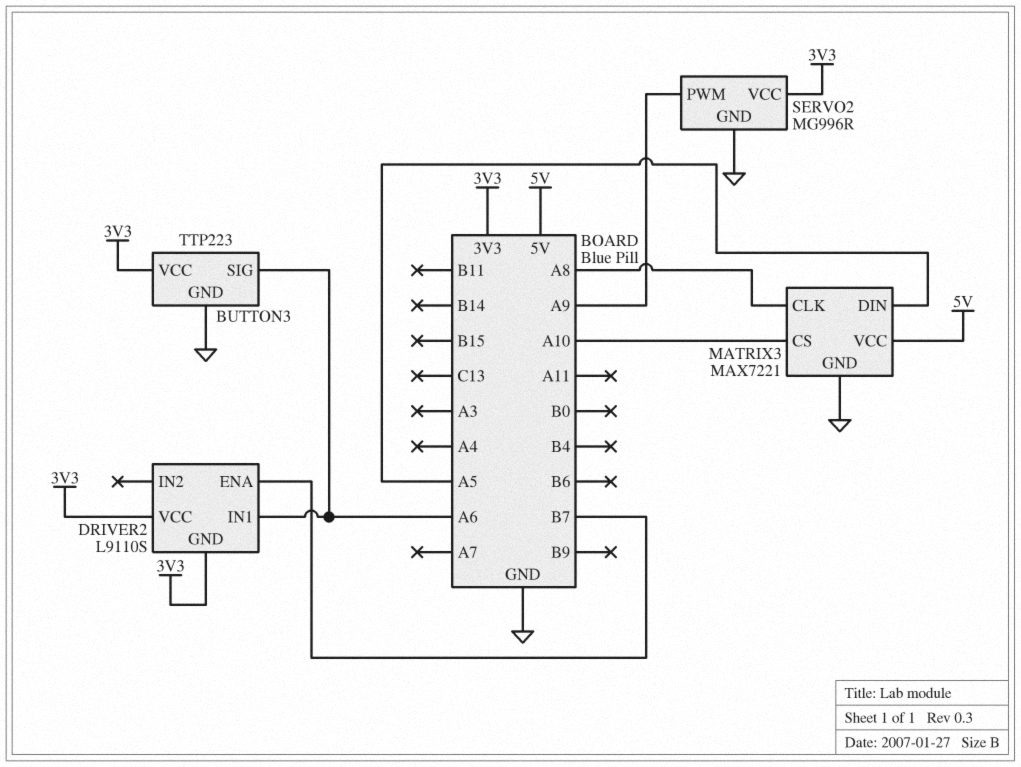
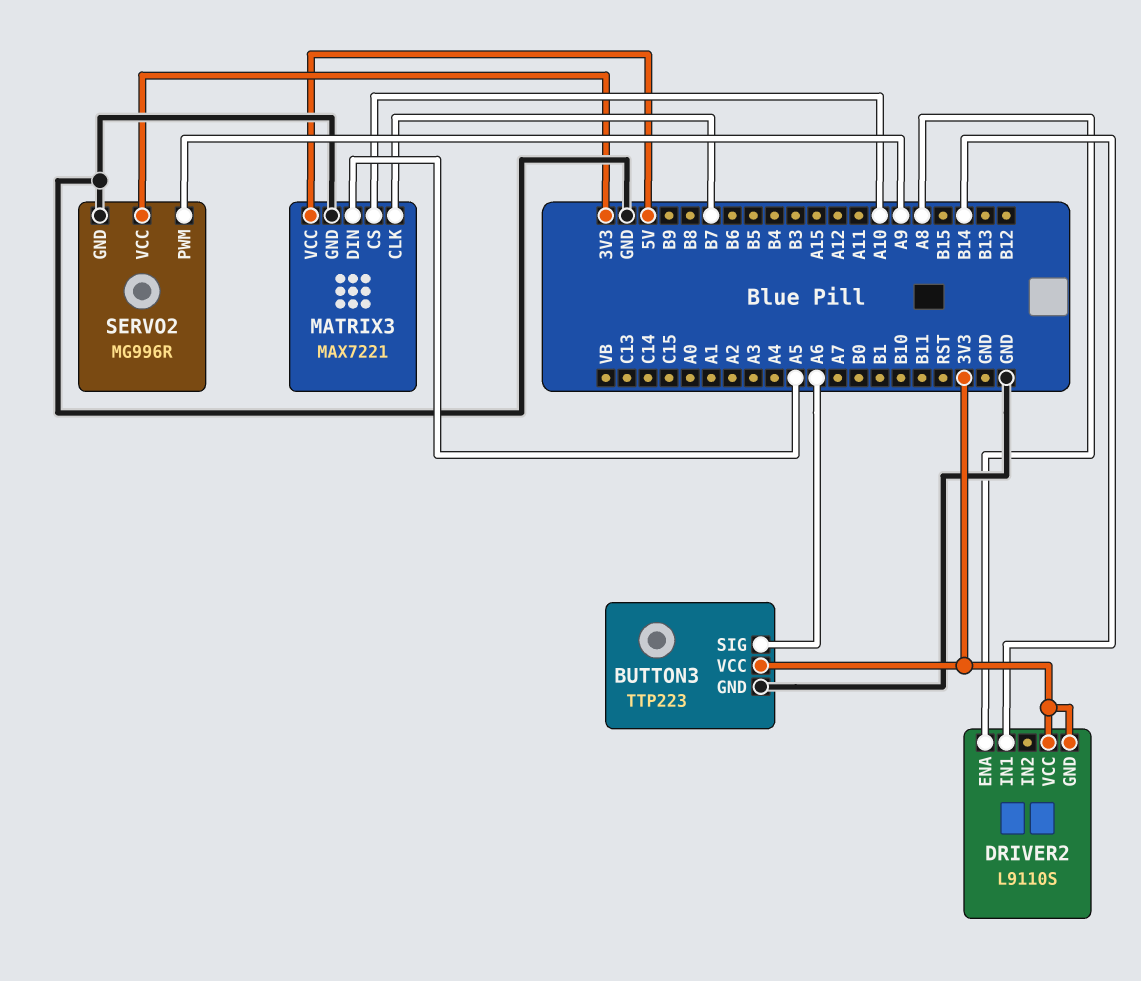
DRIVER2 pin ENA: B7 -> A8
DRIVER2 pin IN1: A6 -> B14
MATRIX3 pin CLK: A8 -> B7

